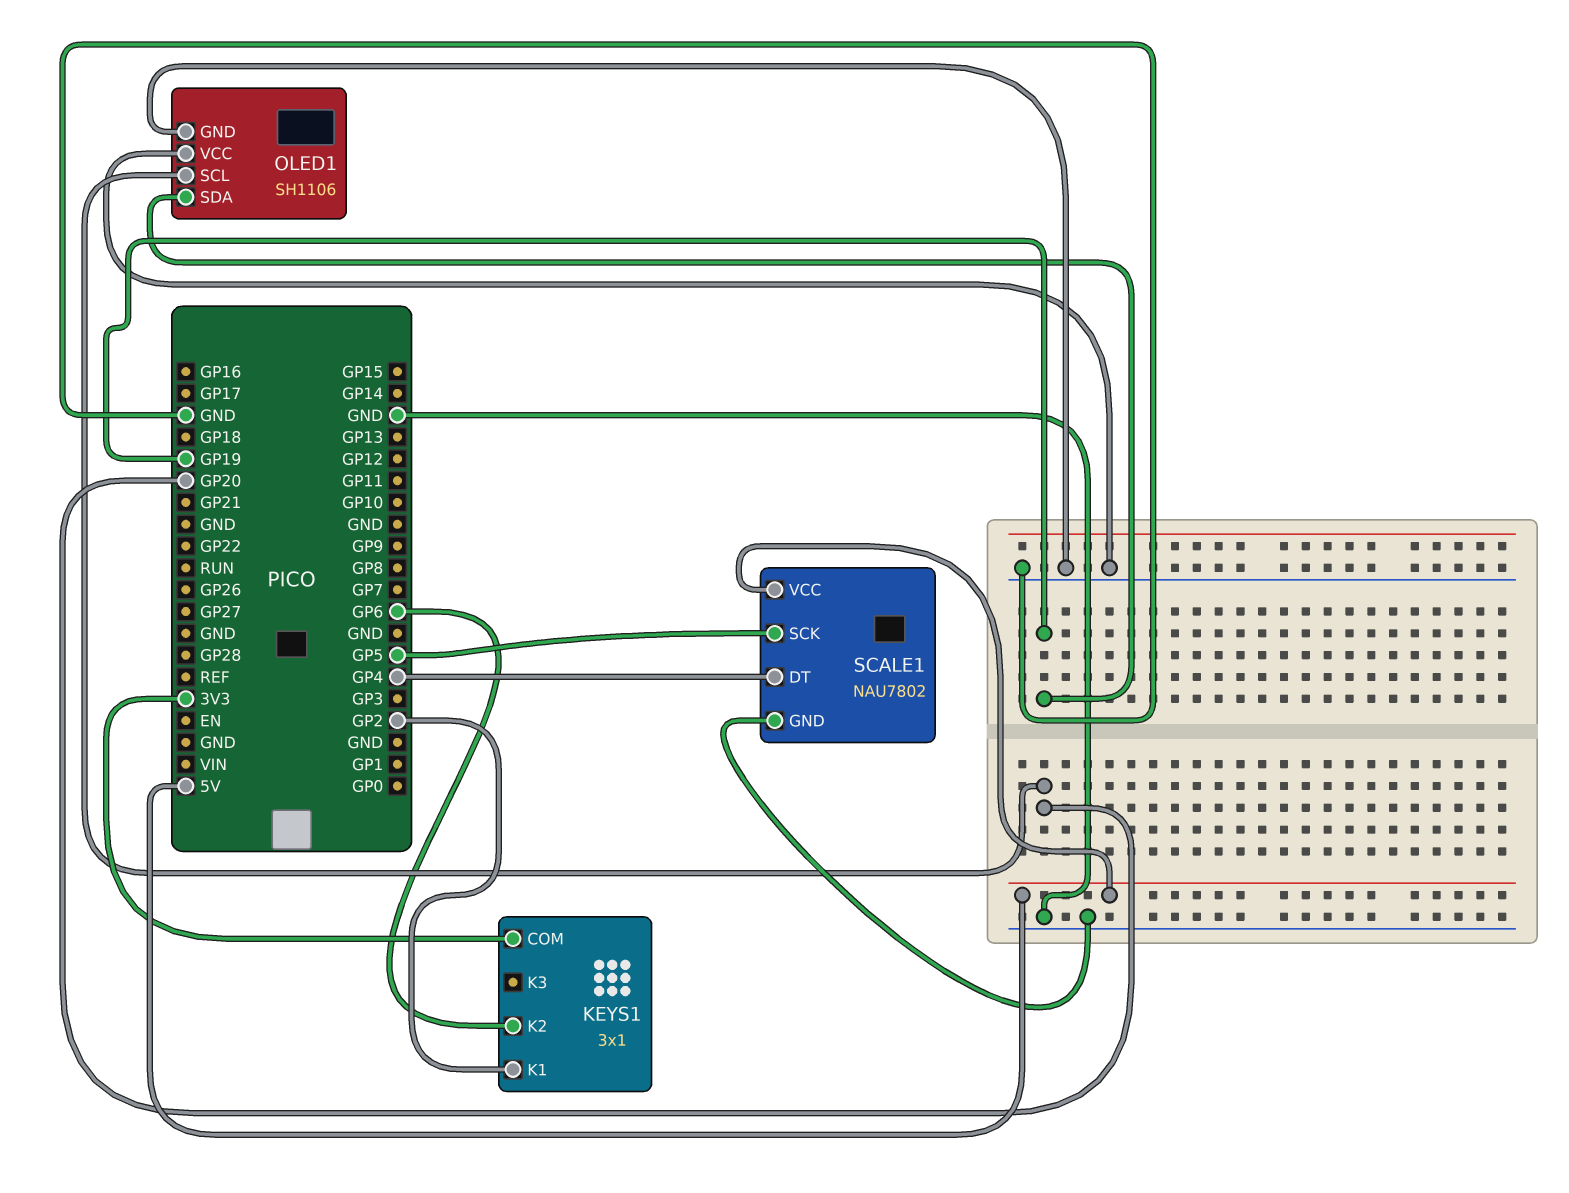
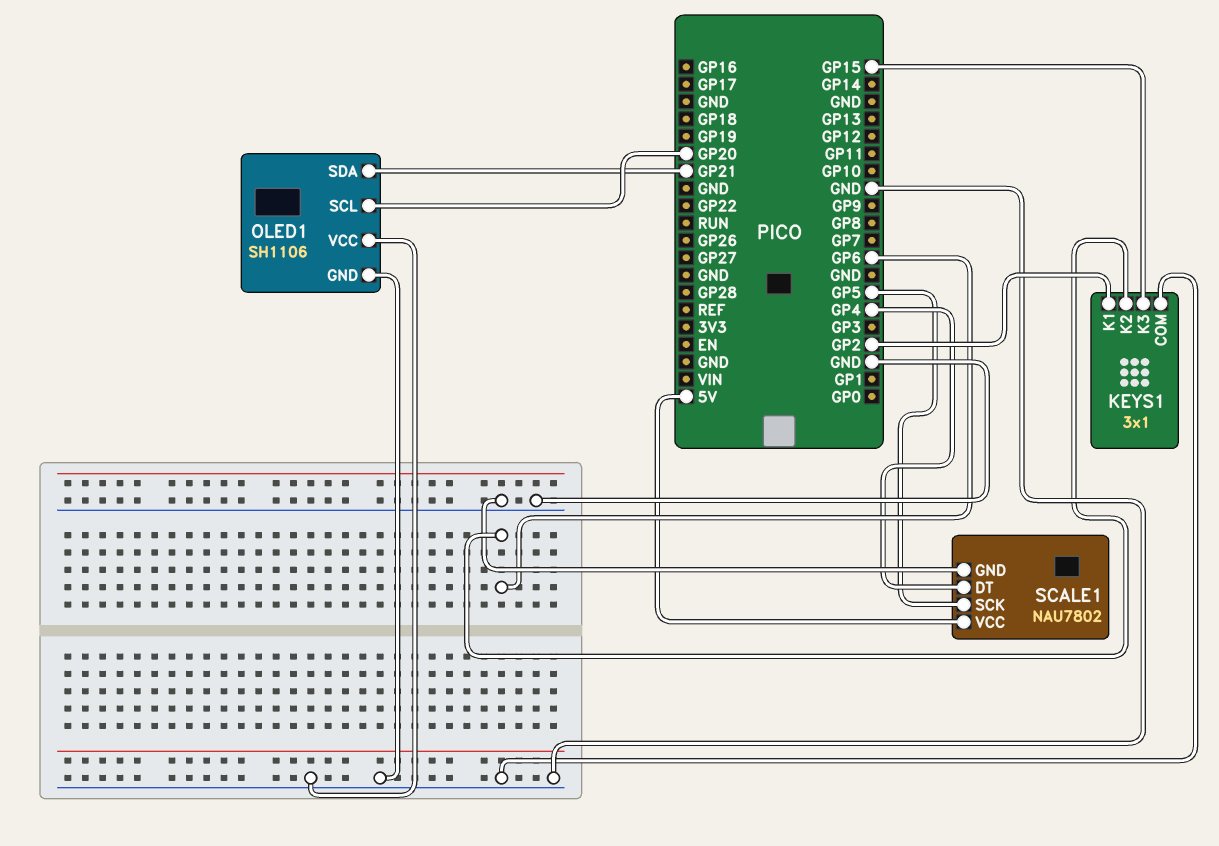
KEYS1 pin COM: 3V3 -> GND
KEYS1 pin K3: none -> GP15
OLED1 pin SDA: GP19 -> GP21

